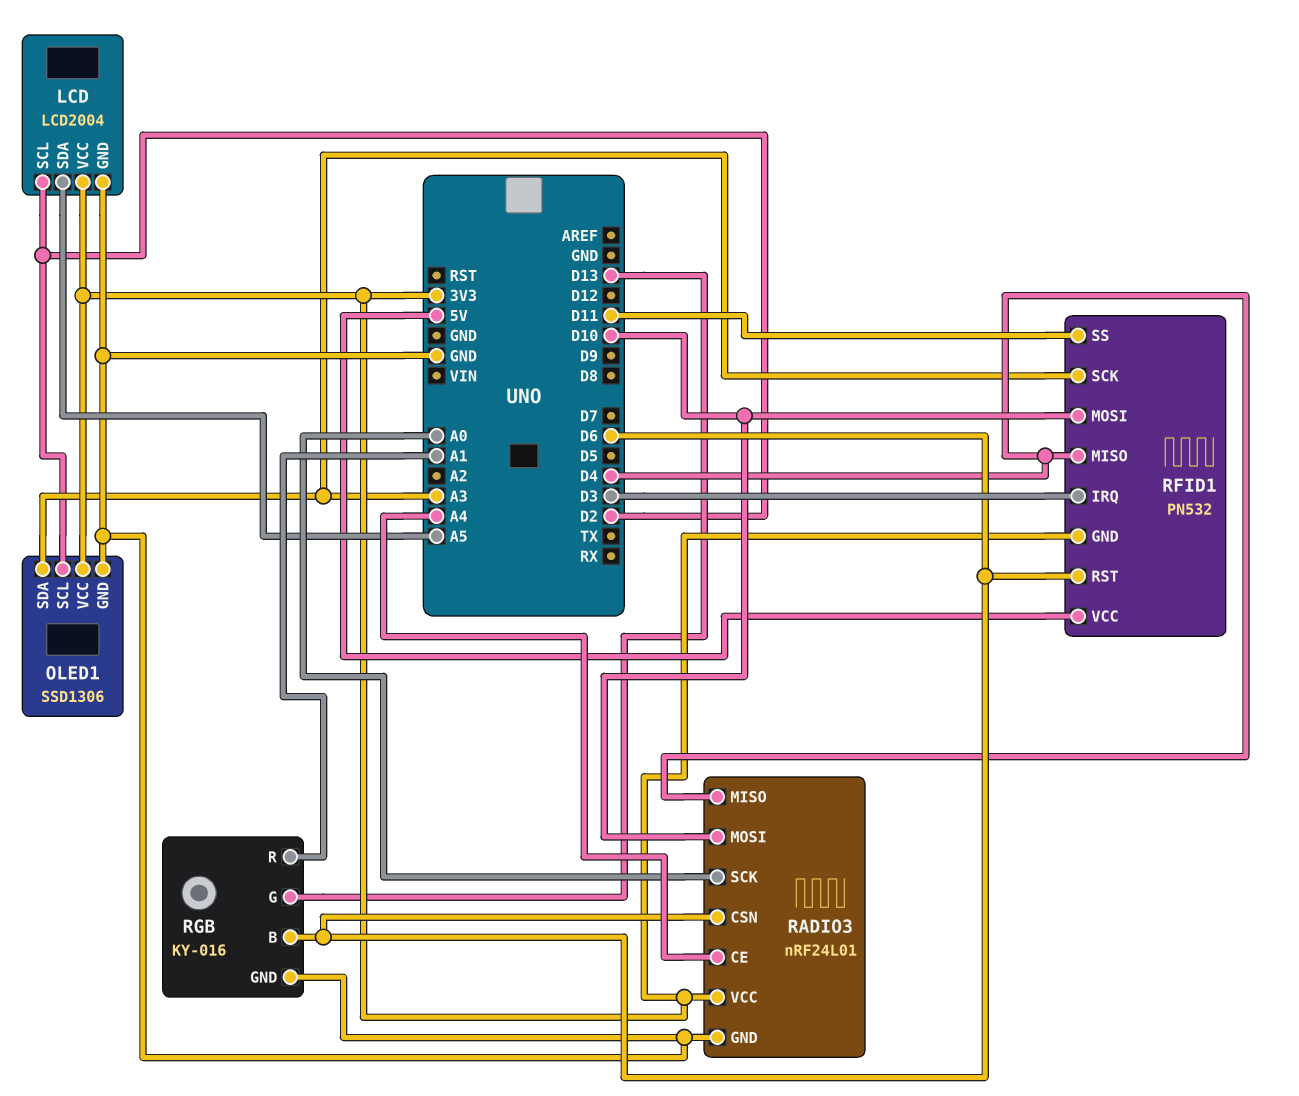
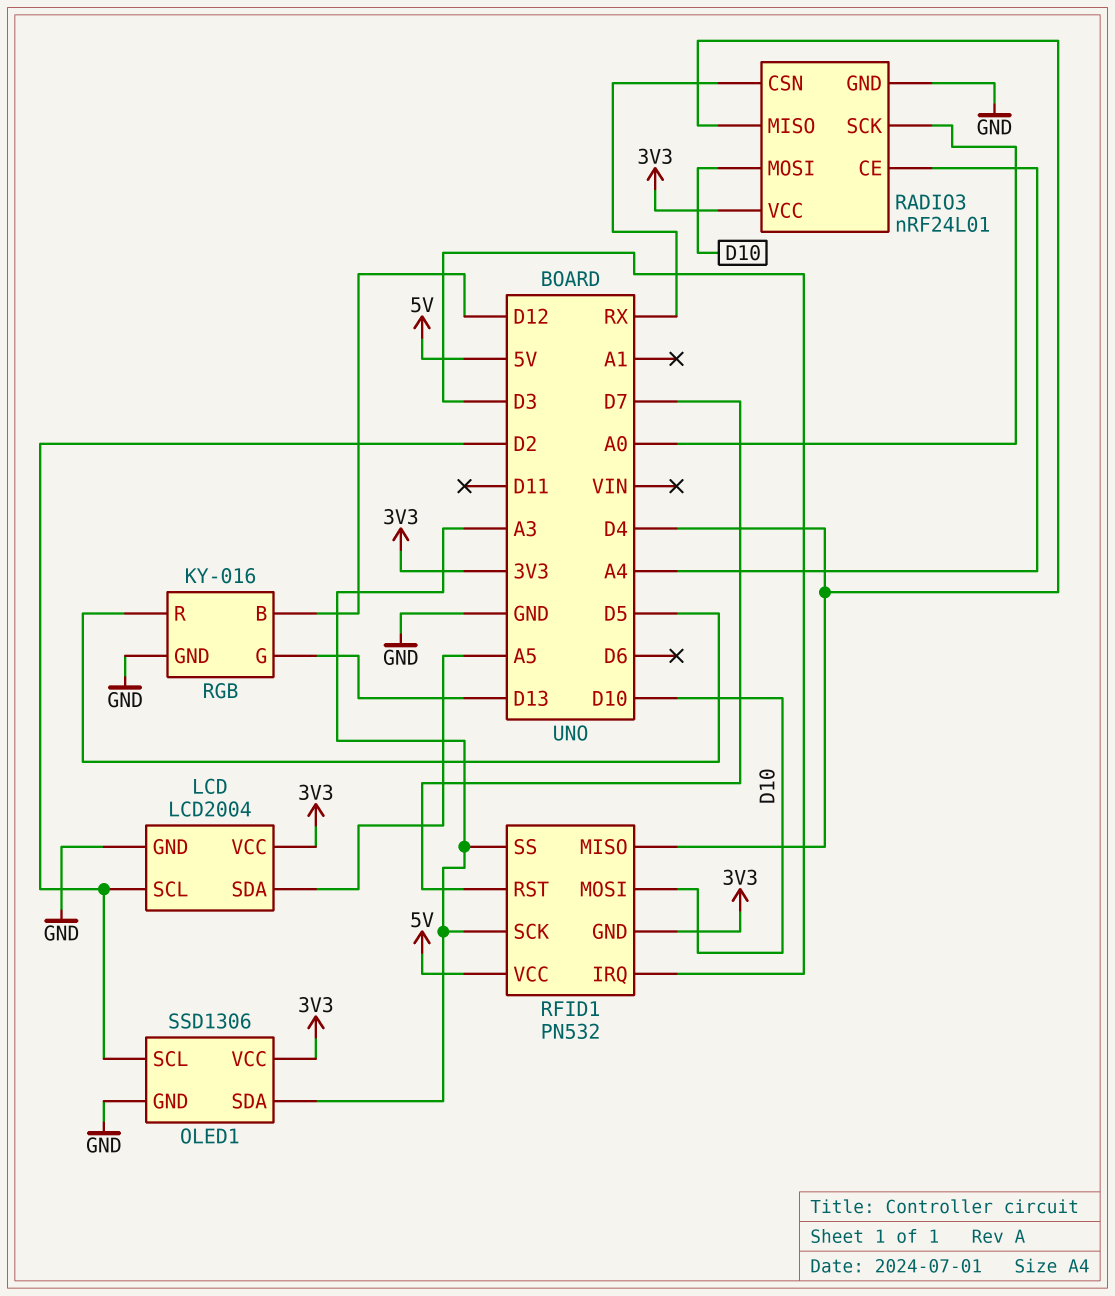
RADIO3 pin CSN: D6 -> RX
RFID1 pin RST: D6 -> D7
RFID1 pin SS: D11 -> A3
RGB pin B: D6 -> D12
RGB pin R: A1 -> D5

